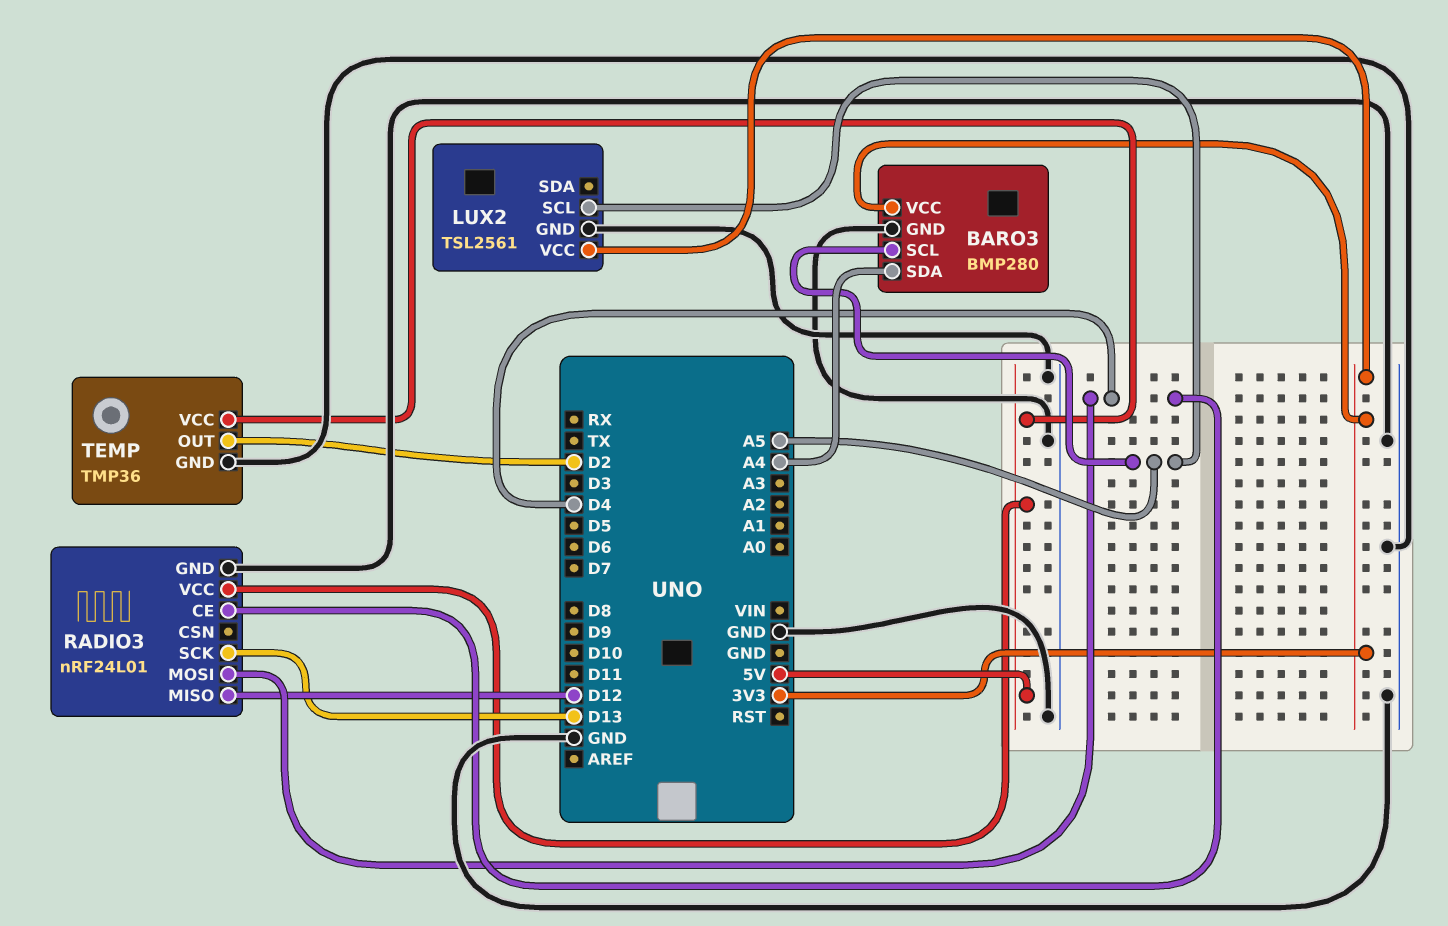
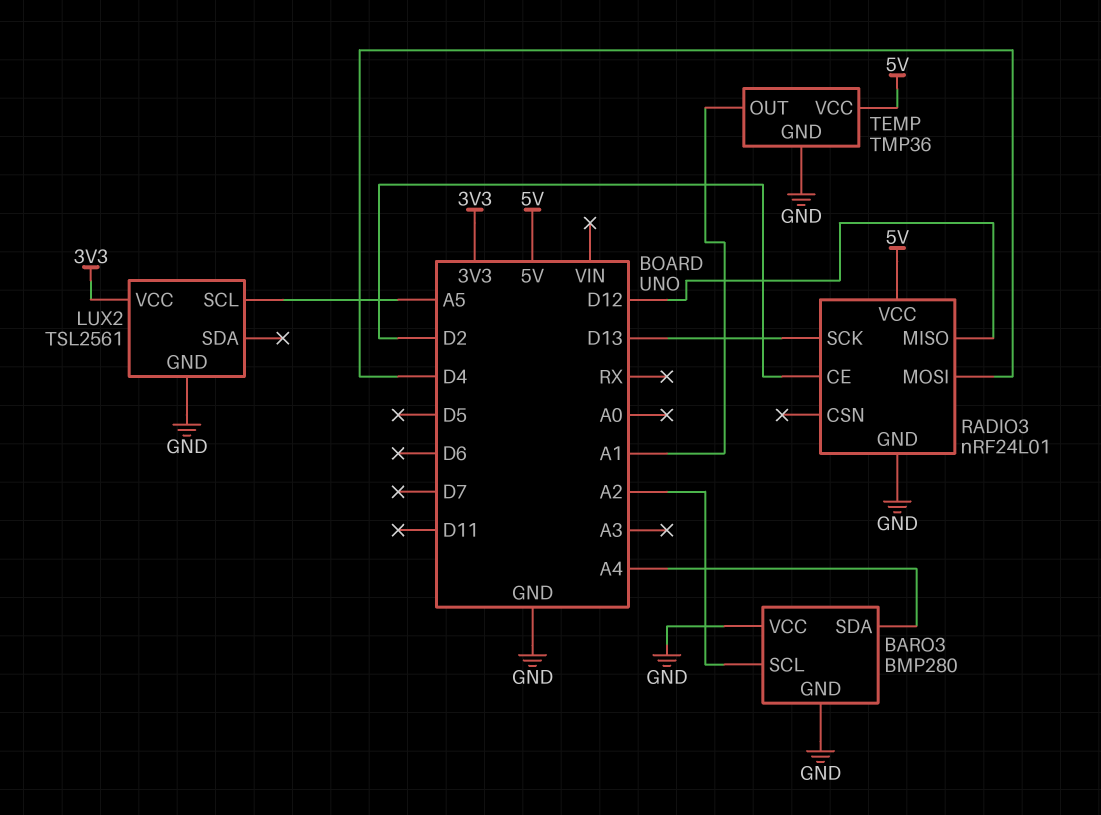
BARO3 pin SCL: A5 -> A2
BARO3 pin VCC: 3V3 -> GND
RADIO3 pin CE: D4 -> D2
TEMP pin OUT: D2 -> A1

